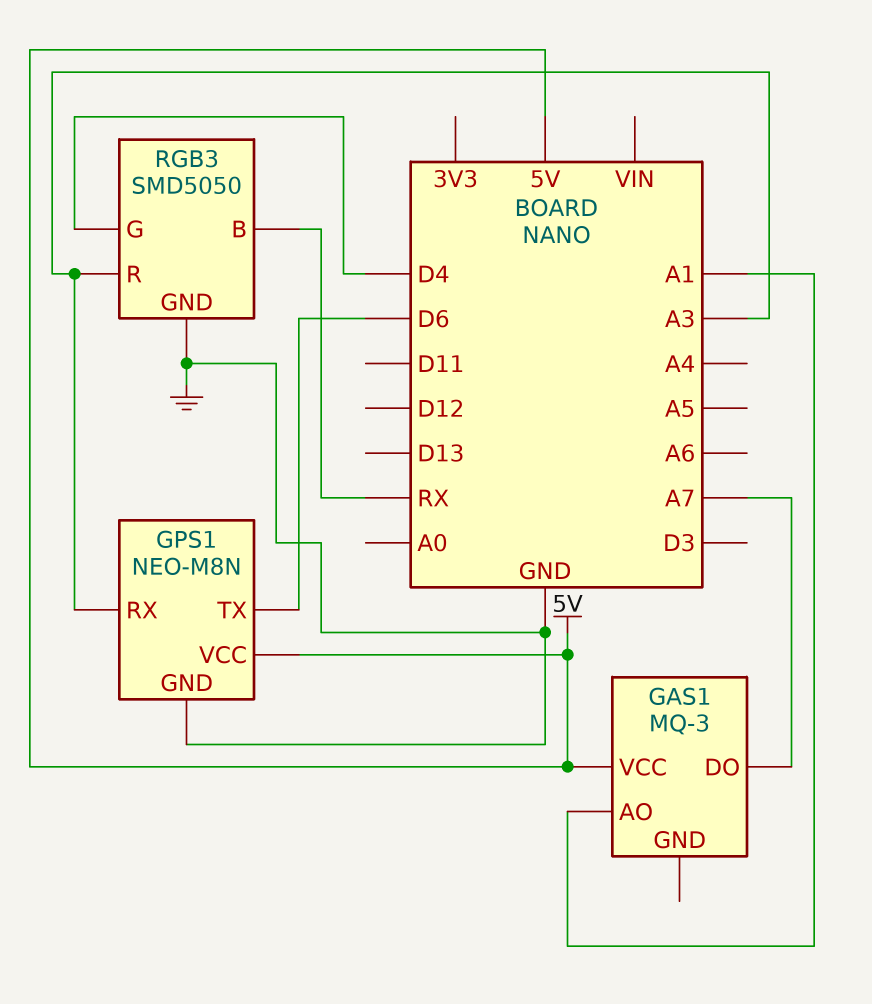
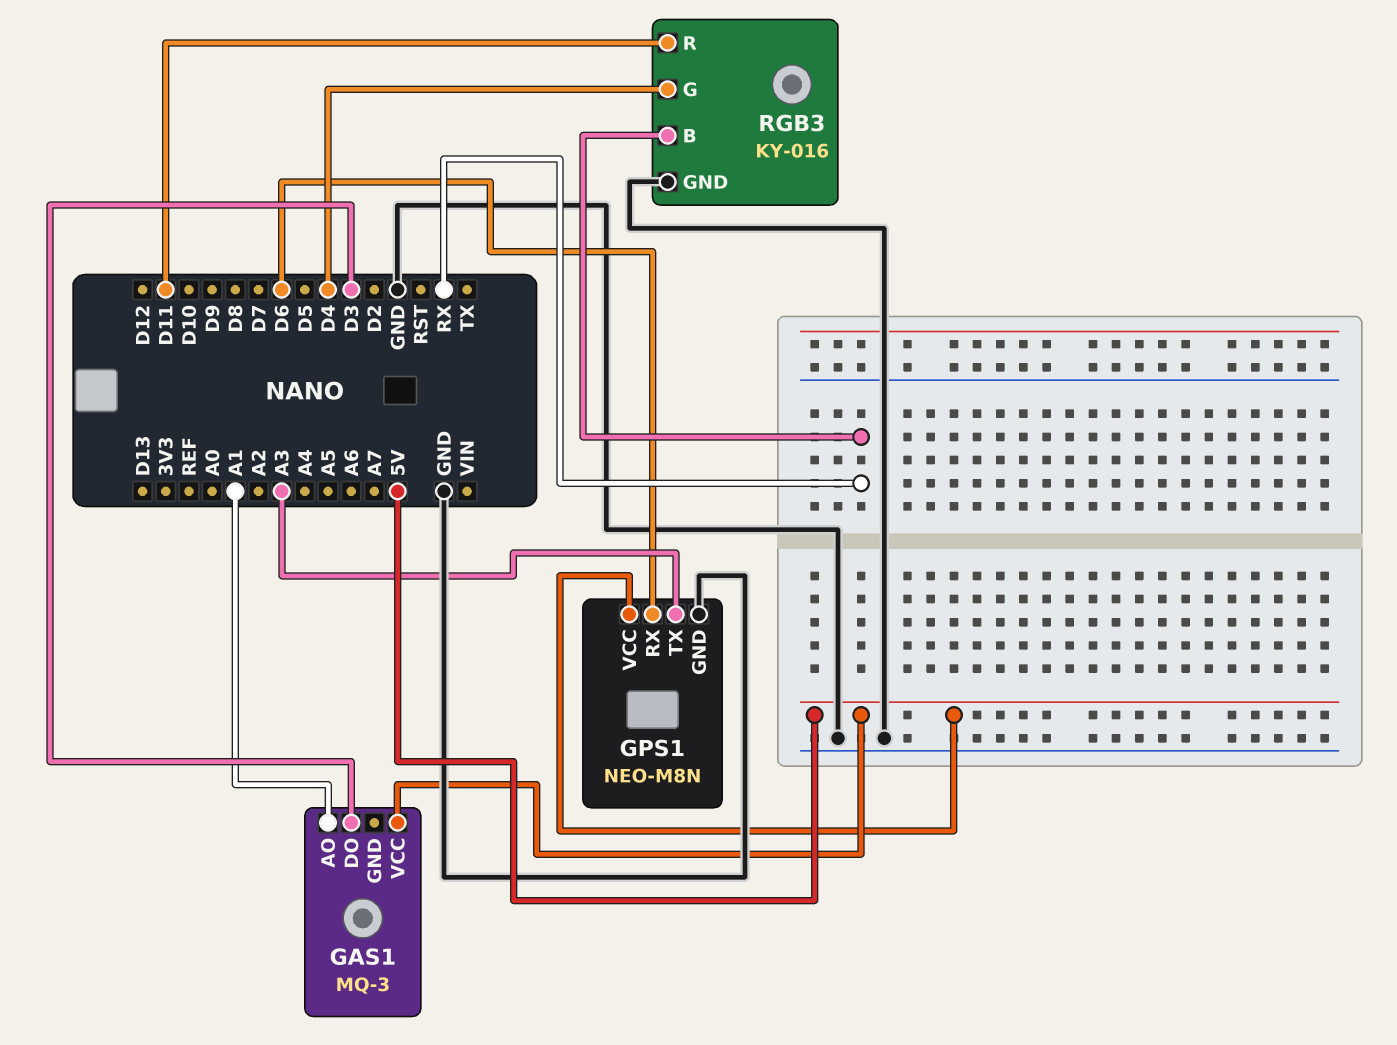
GAS1 pin DO: A7 -> D3
GPS1 pin RX: A3 -> D6
GPS1 pin TX: D6 -> A3
RGB3: SMD5050 -> KY-016
RGB3 pin R: A3 -> D11

